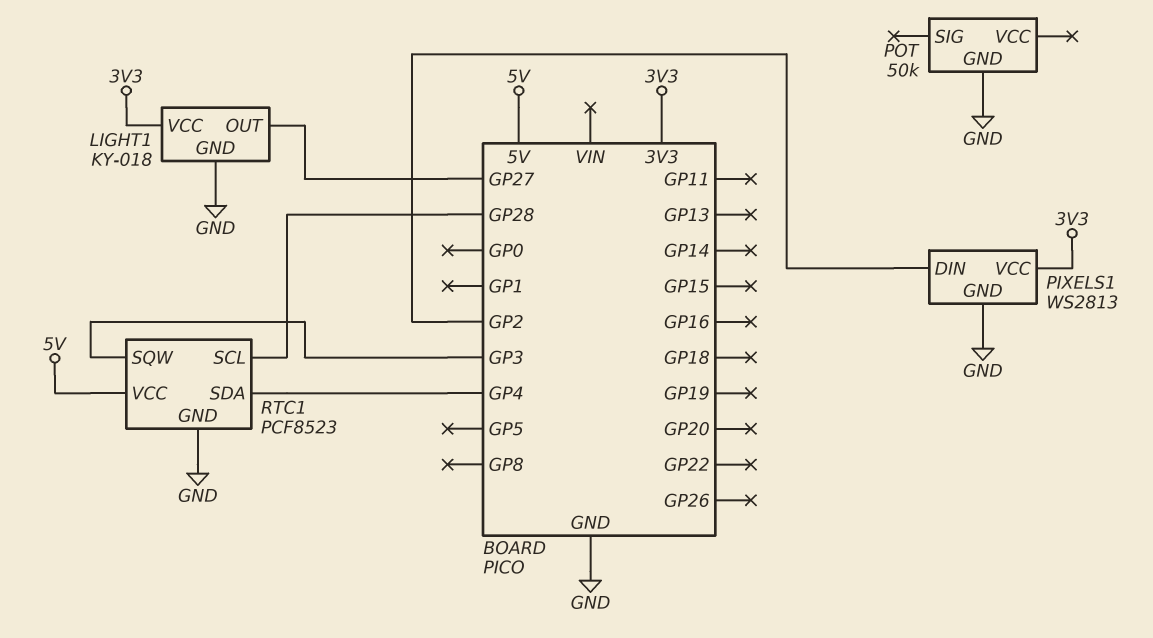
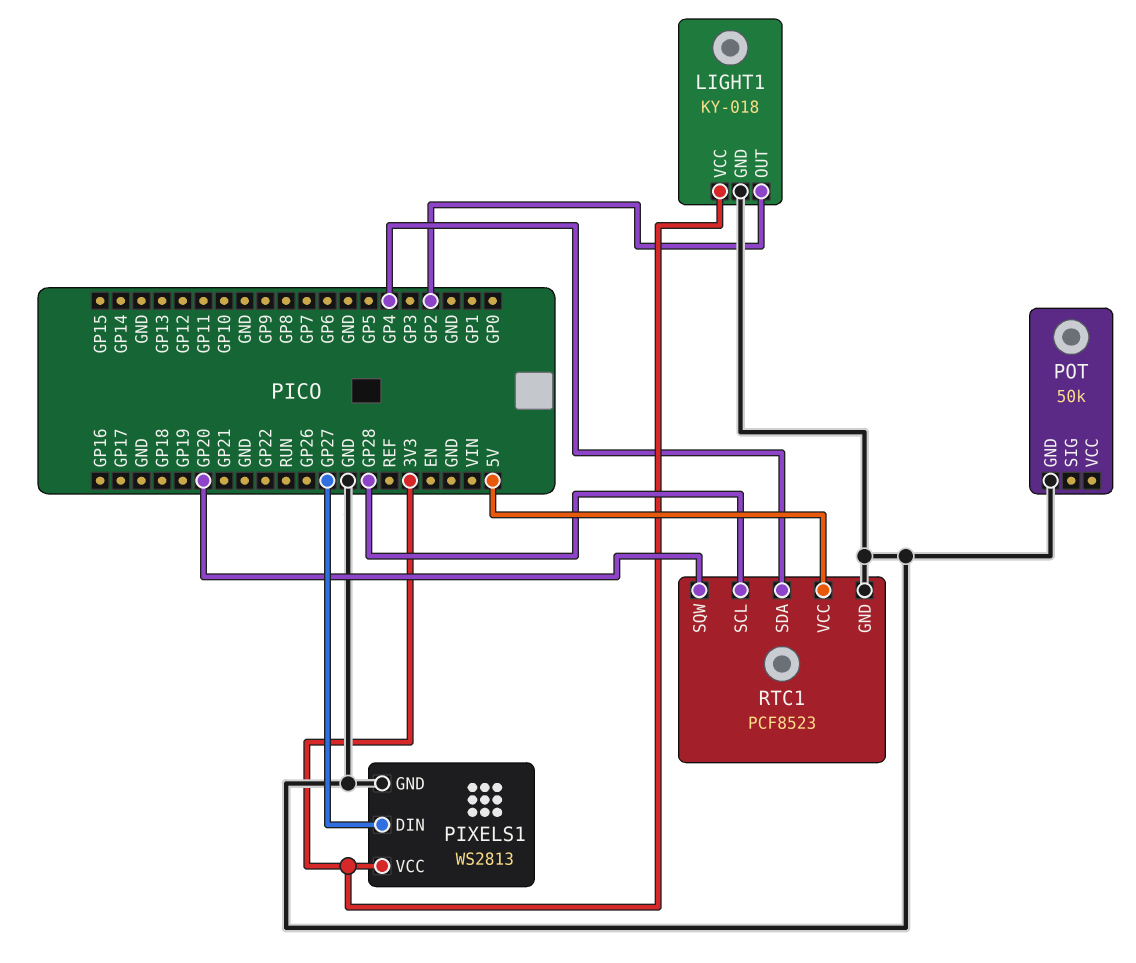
LIGHT1 pin OUT: GP27 -> GP2
PIXELS1 pin DIN: GP2 -> GP27
RTC1 pin SQW: GP3 -> GP20

